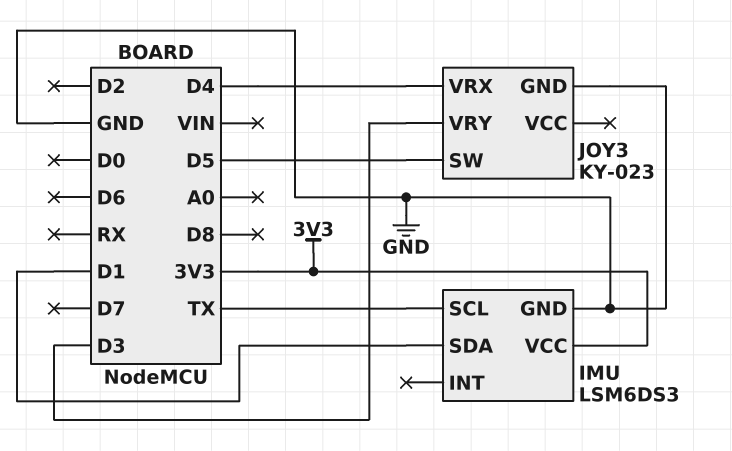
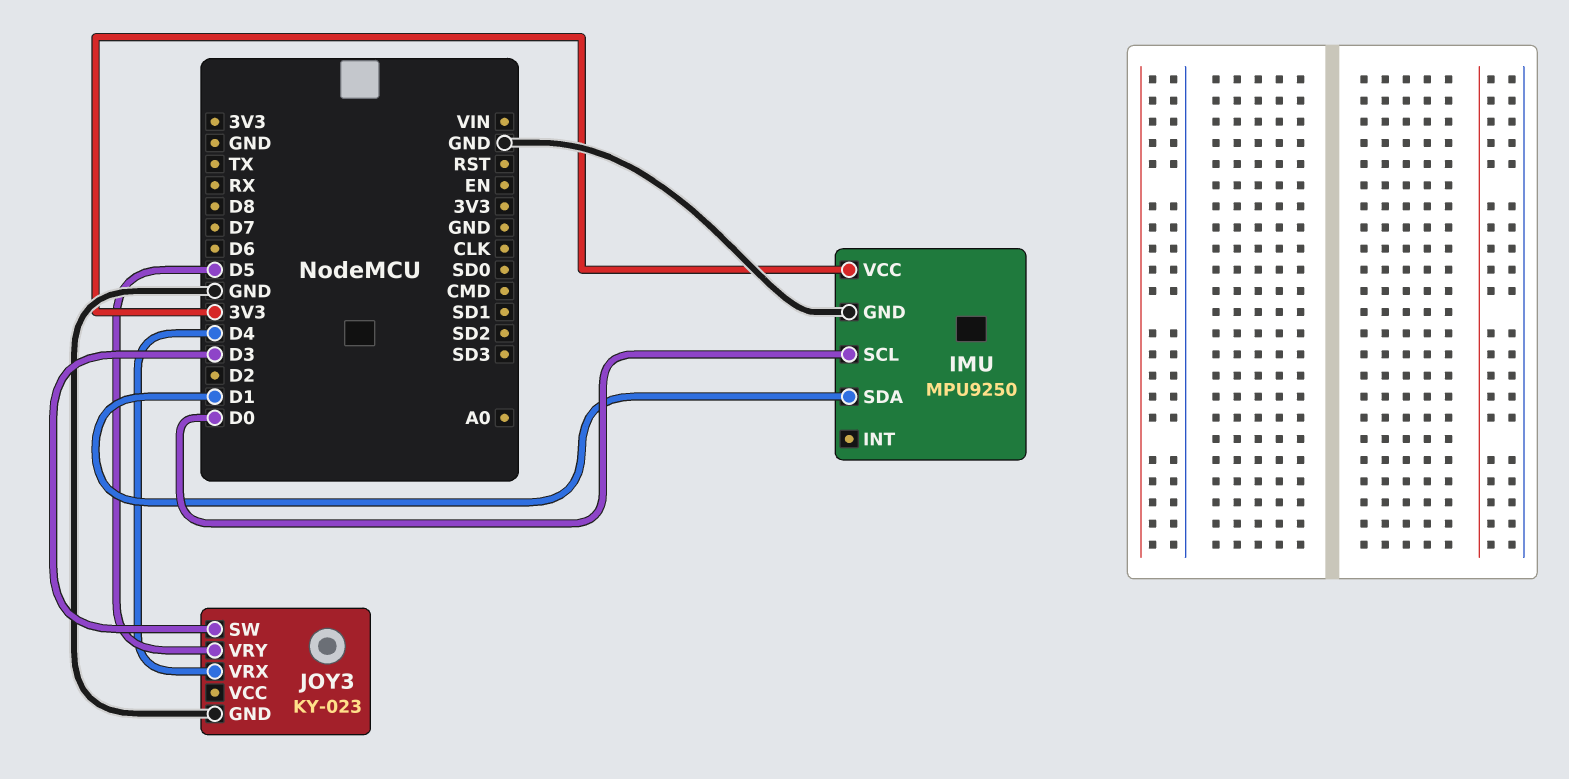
IMU: LSM6DS3 -> MPU9250
IMU pin SCL: TX -> D0
JOY3 pin SW: D5 -> D3
JOY3 pin VRY: D3 -> D5

